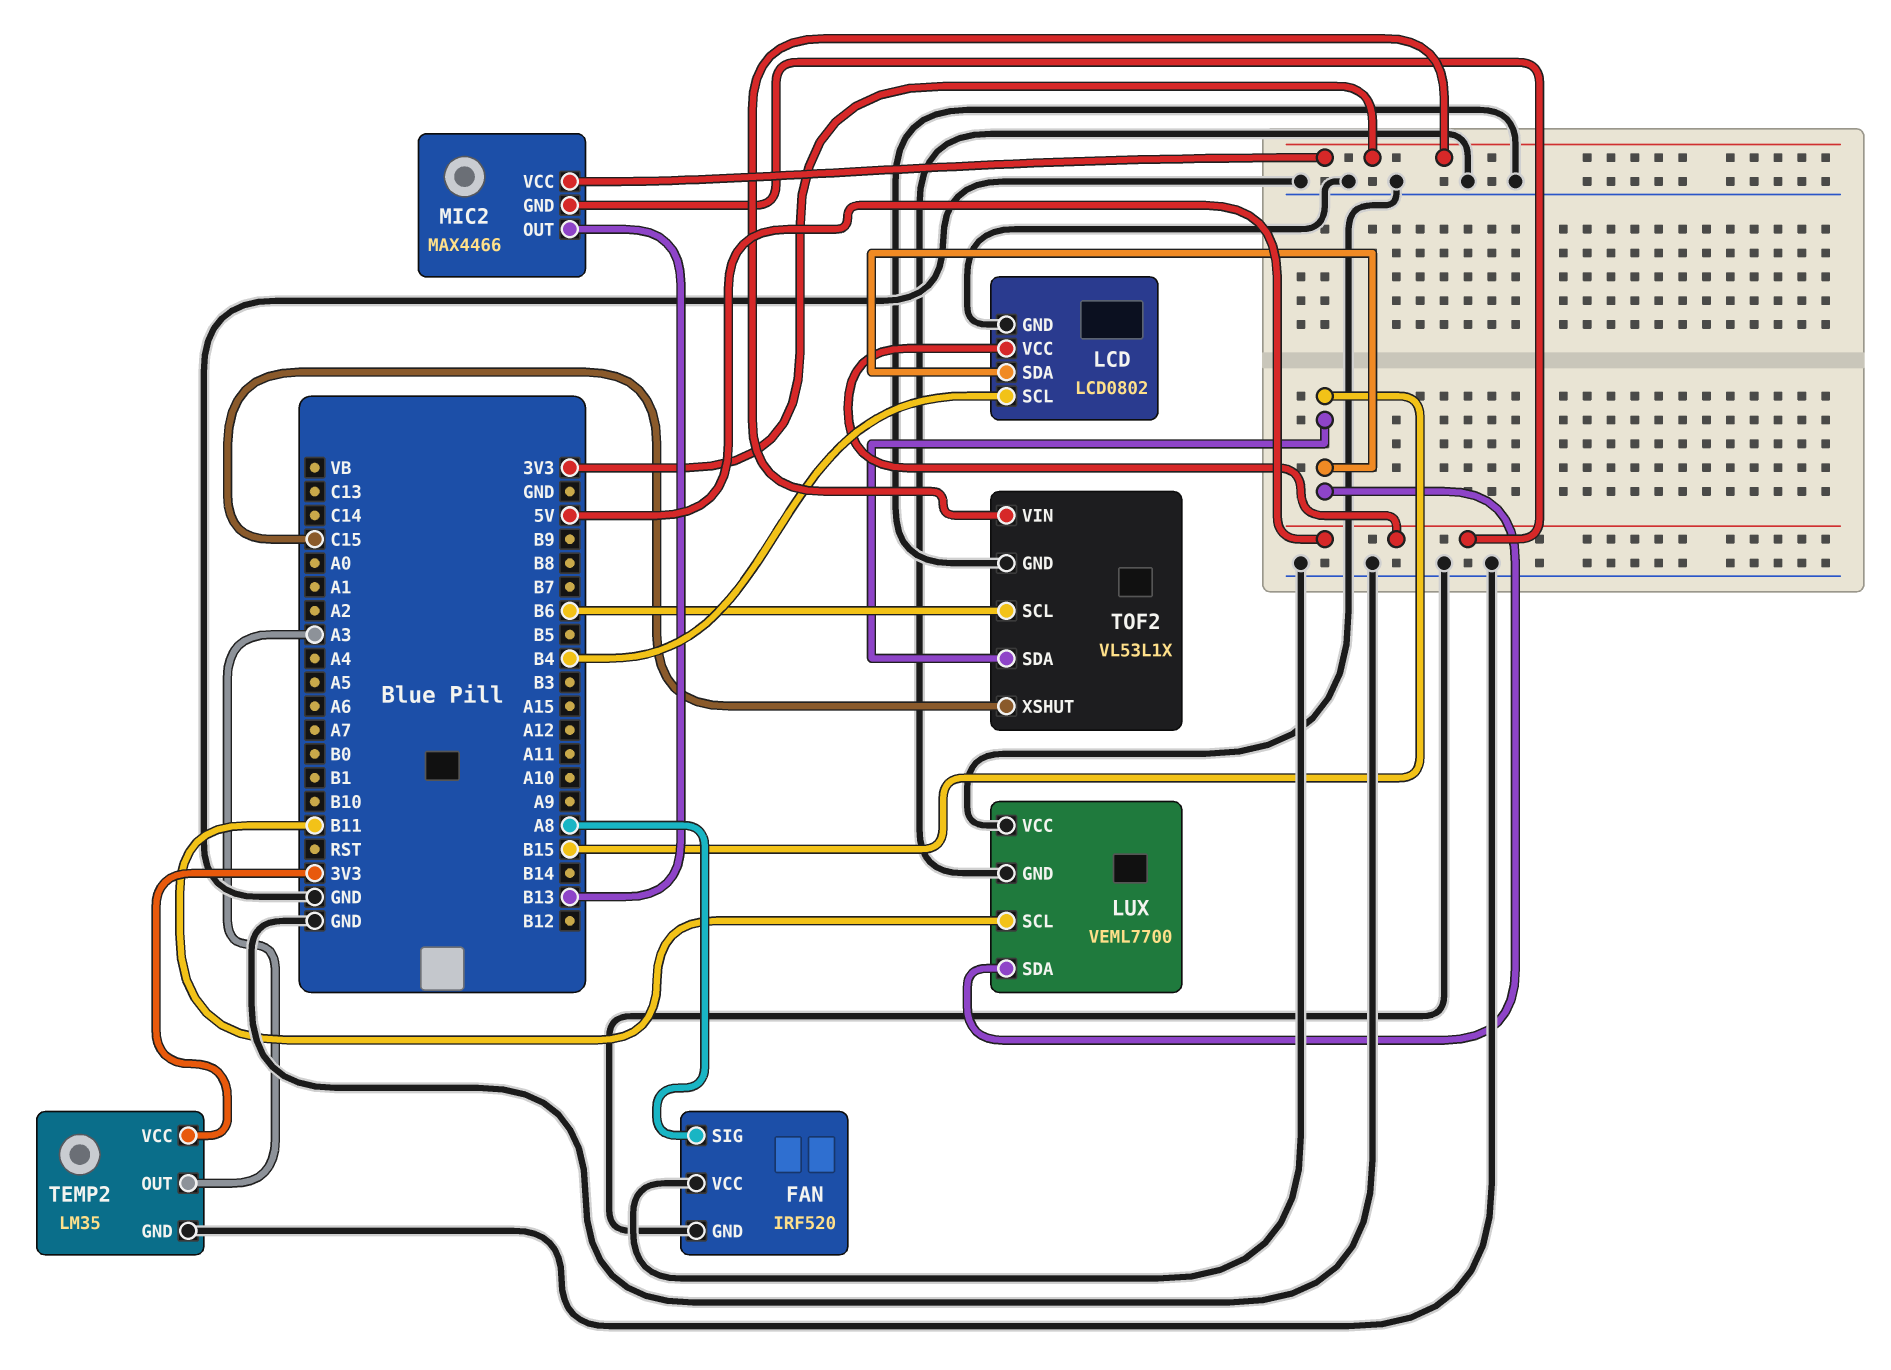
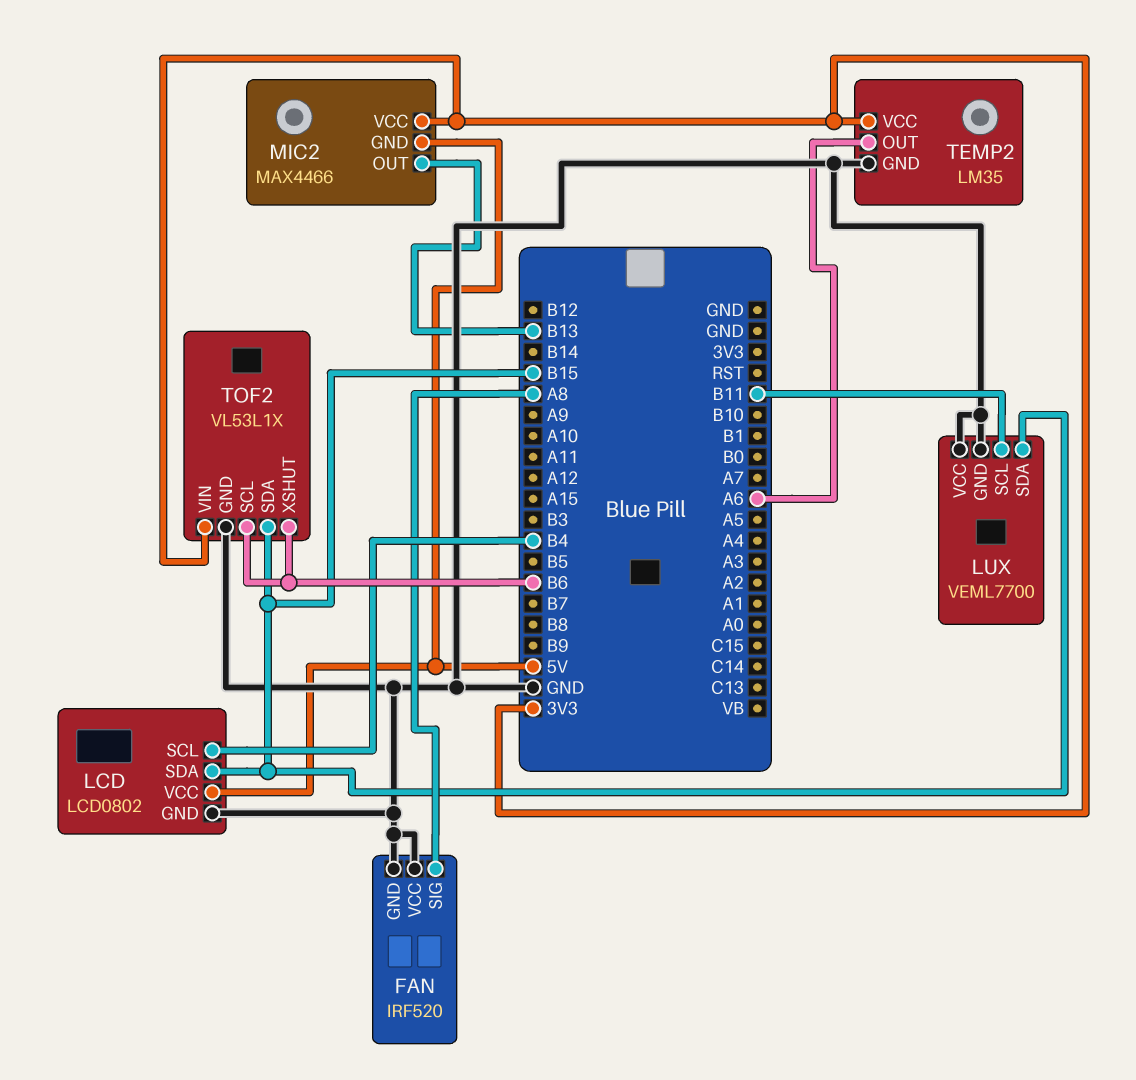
TEMP2 pin OUT: A3 -> A6
TOF2 pin XSHUT: C15 -> B6

